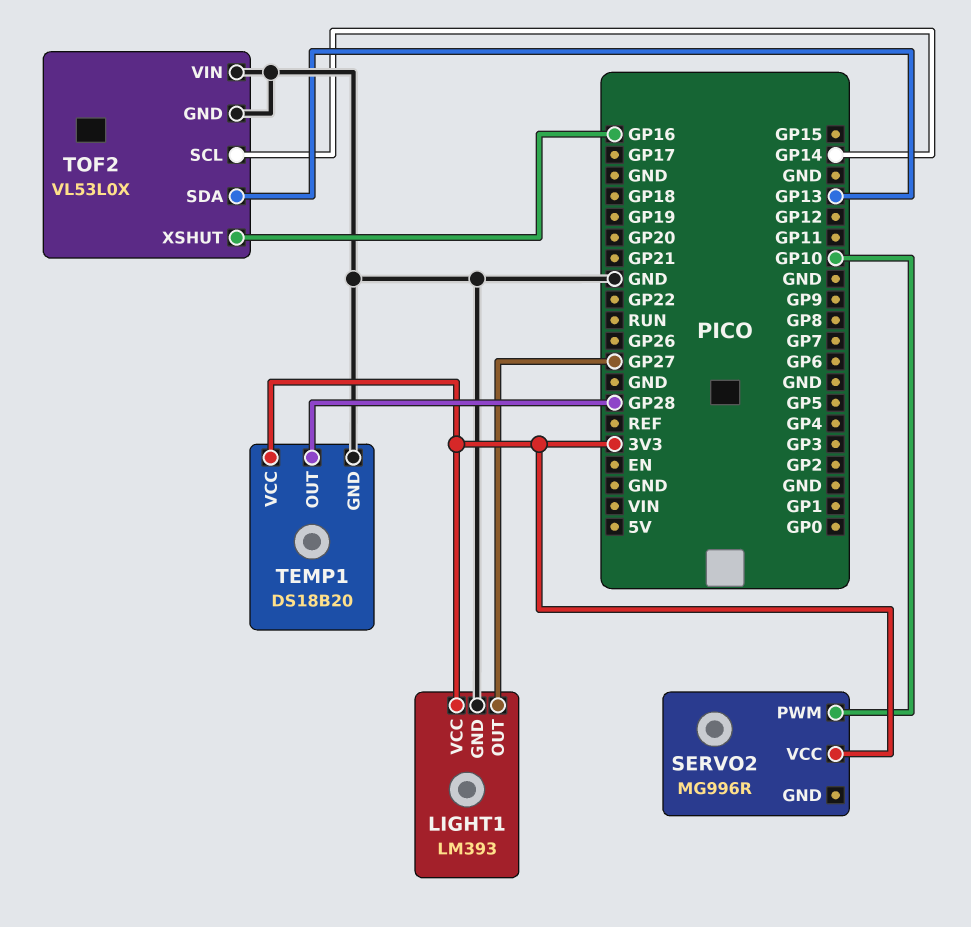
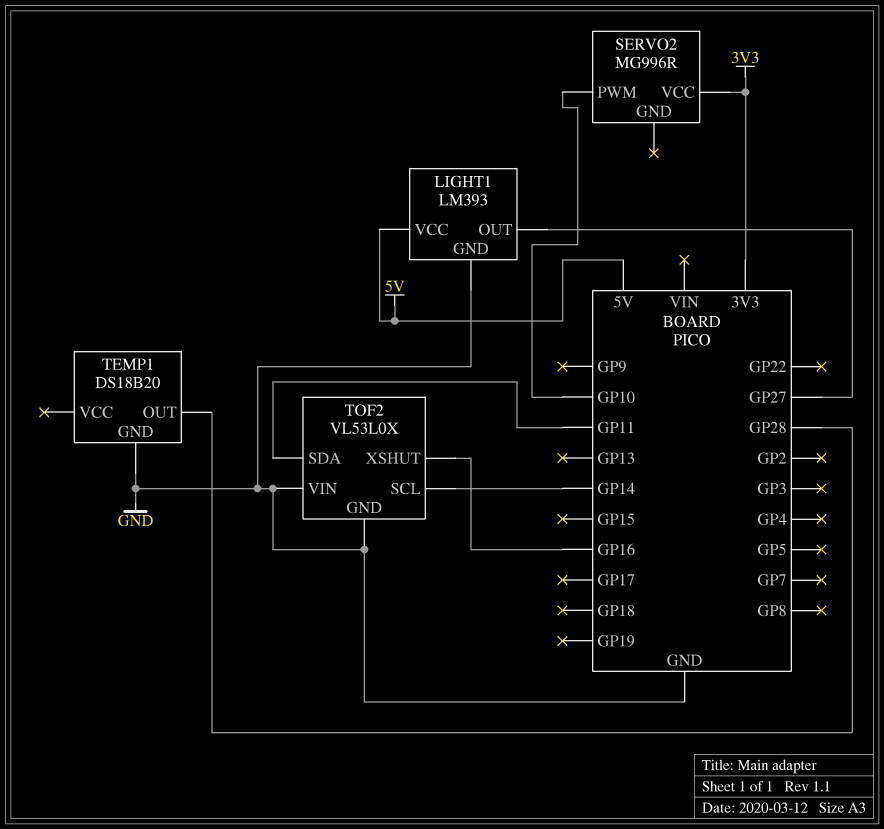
LIGHT1 pin VCC: 3V3 -> 5V
TEMP1 pin VCC: 3V3 -> none
TOF2 pin SDA: GP13 -> GP11

